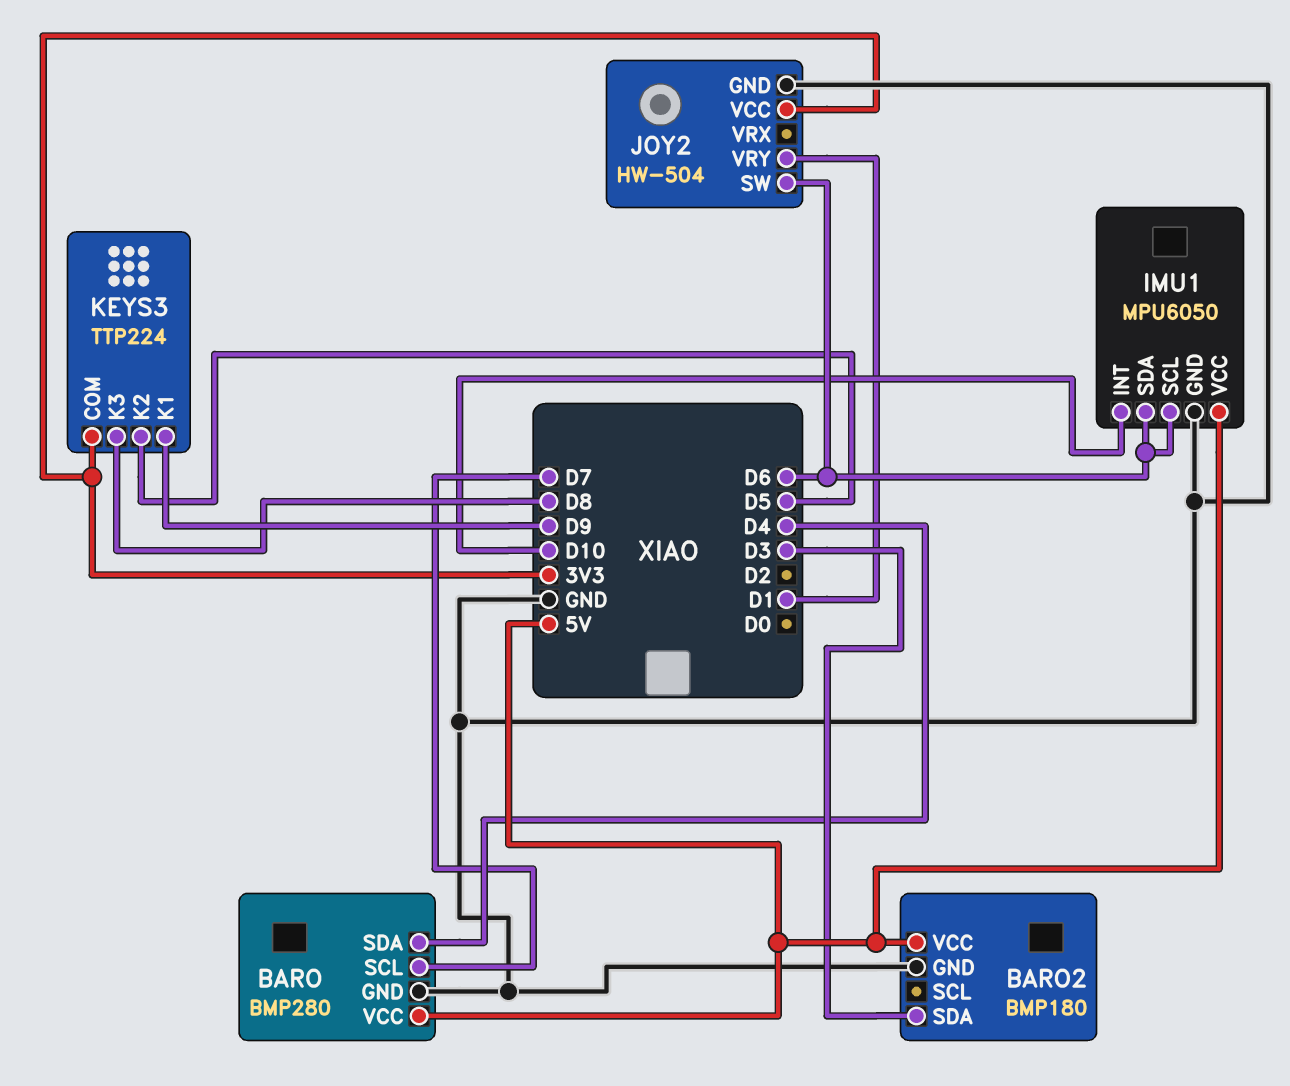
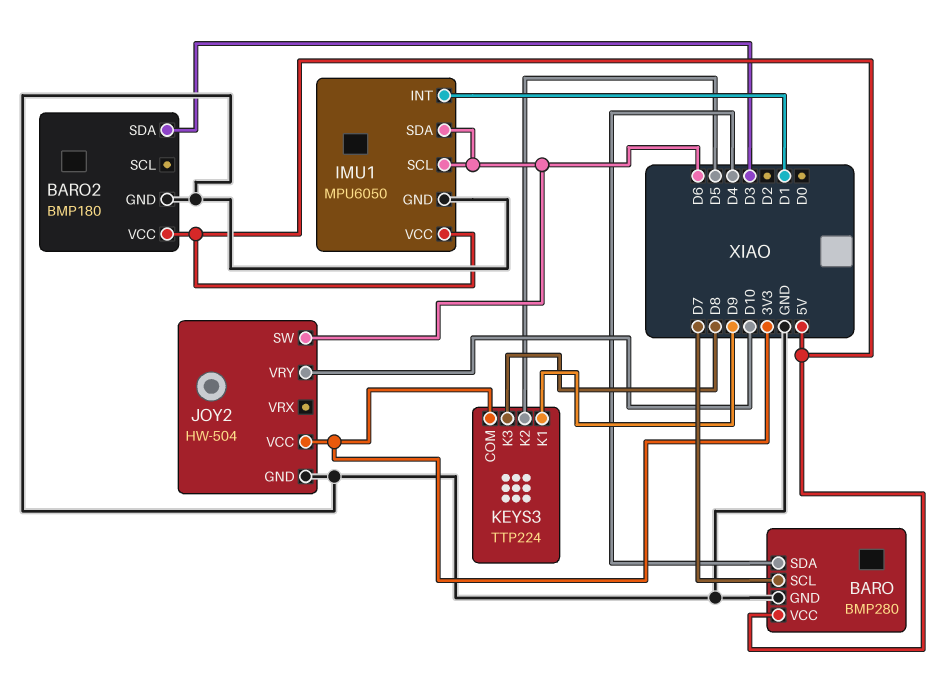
IMU1 pin INT: D10 -> D1
JOY2 pin VRY: D1 -> D10

